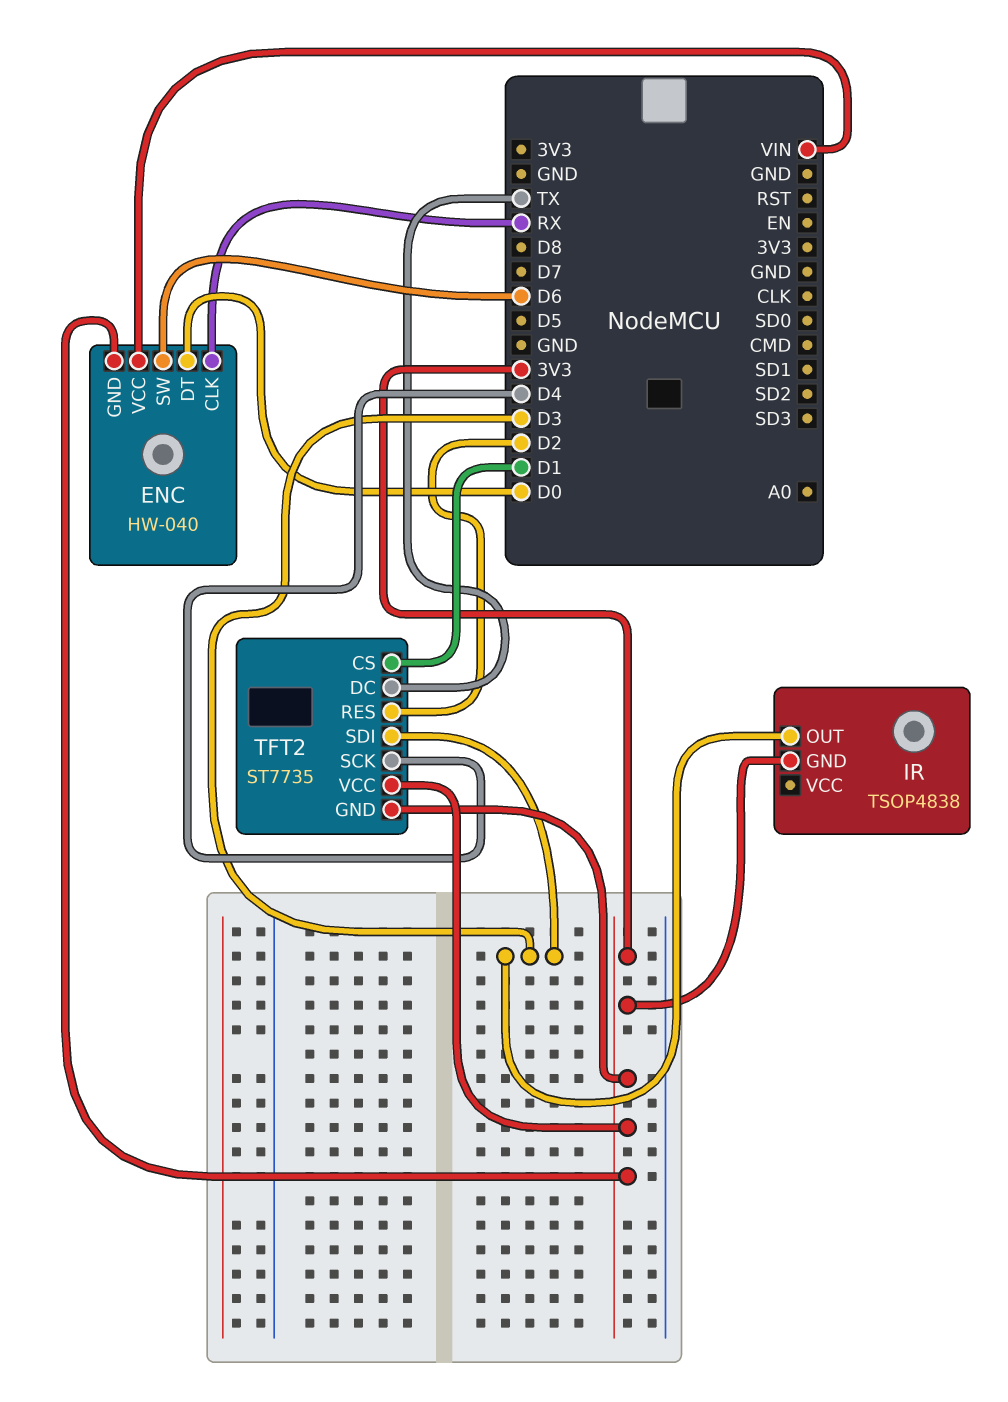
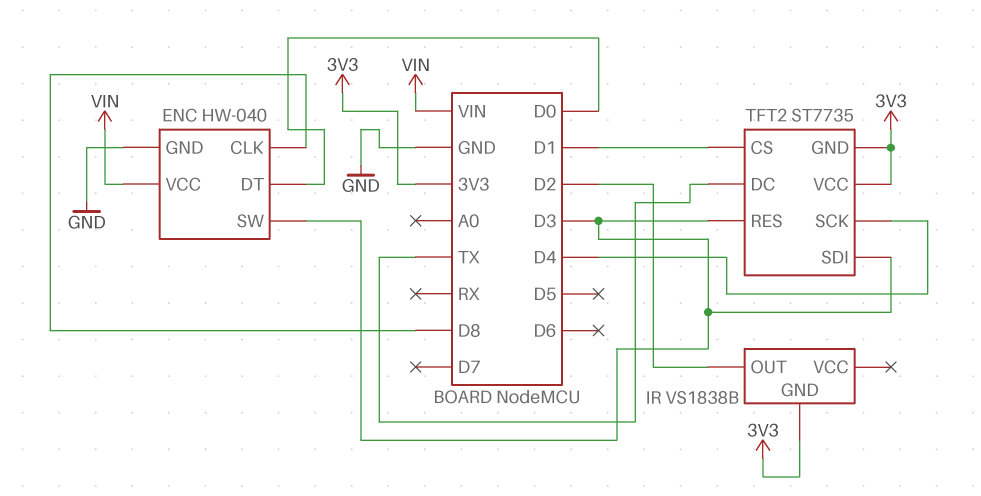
ENC pin CLK: RX -> D8
ENC pin GND: 3V3 -> GND
ENC pin SW: D6 -> D3
IR: TSOP4838 -> VS1838B
IR pin OUT: D3 -> D2
TFT2 pin RES: D2 -> D3

